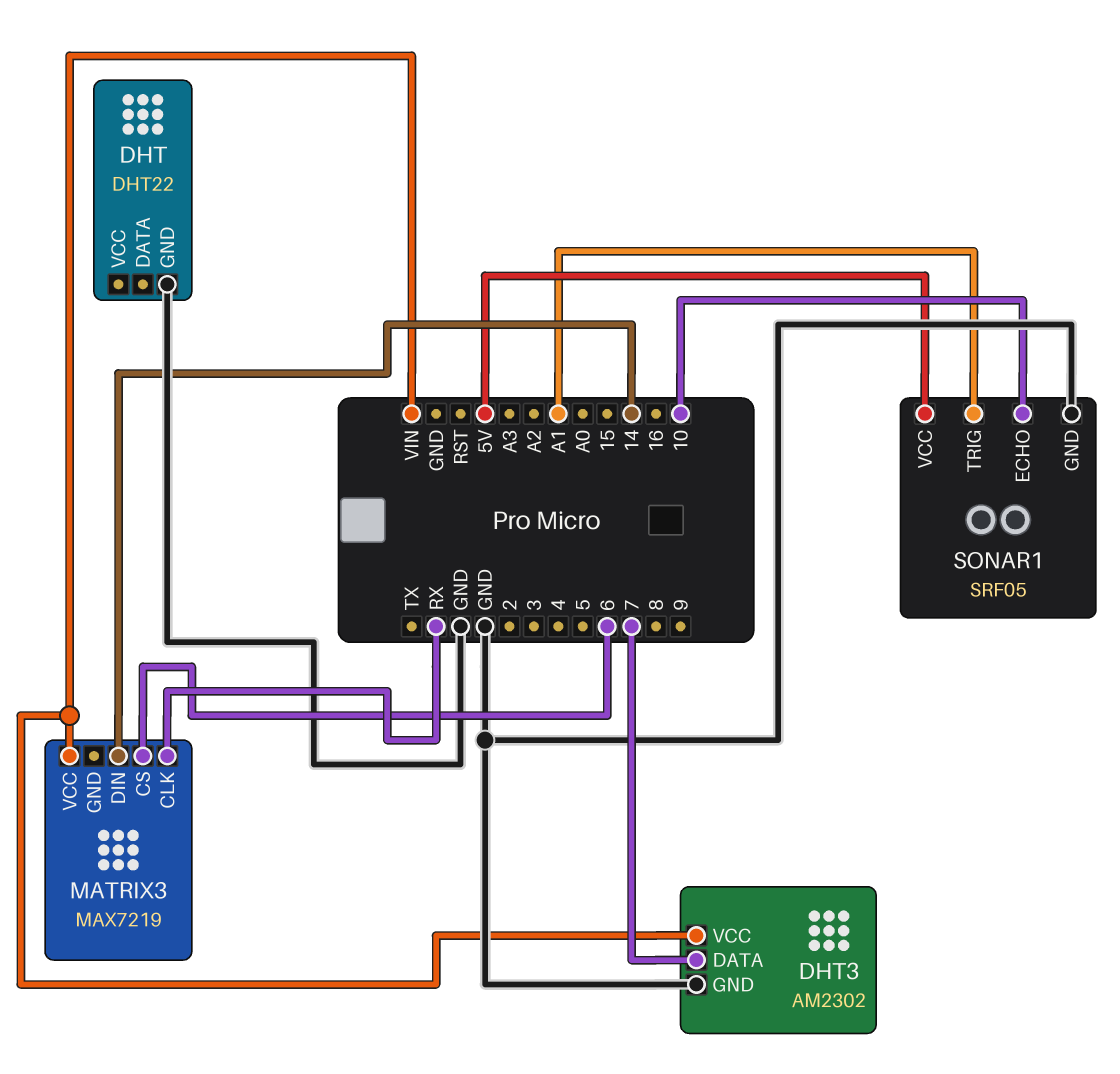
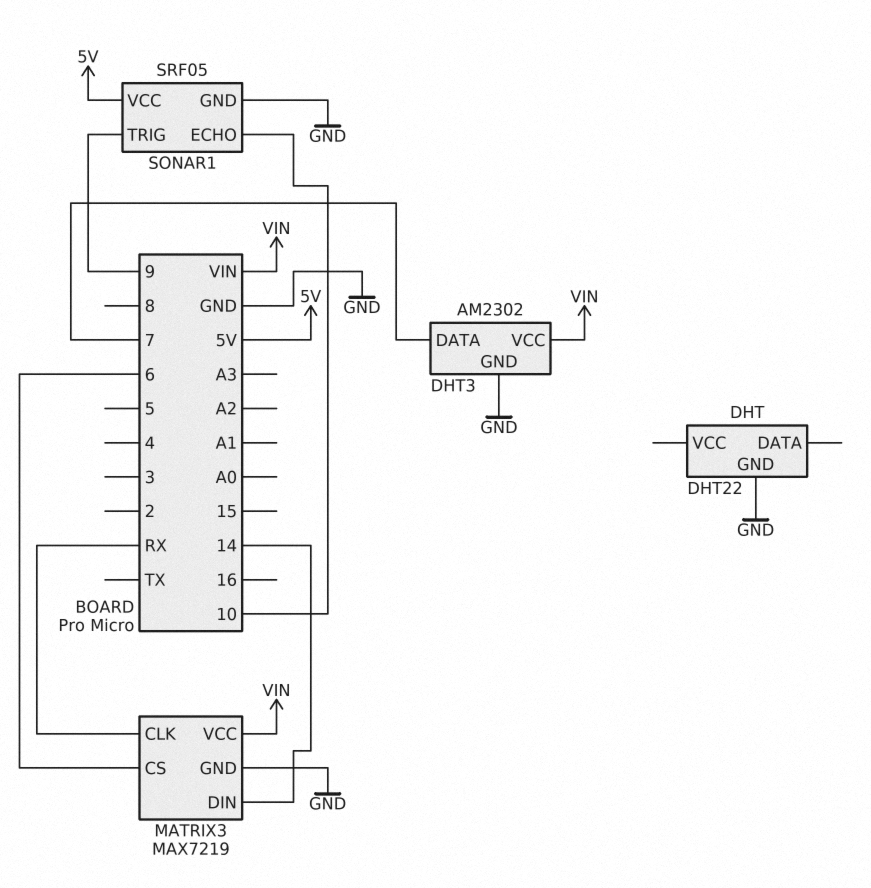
MATRIX3 pin GND: none -> GND
SONAR1 pin TRIG: A1 -> 9

